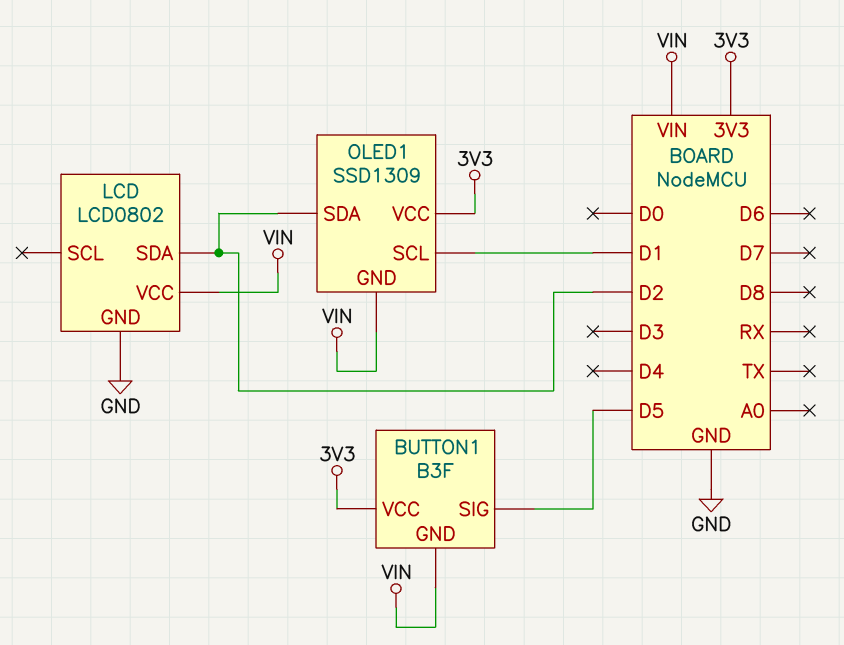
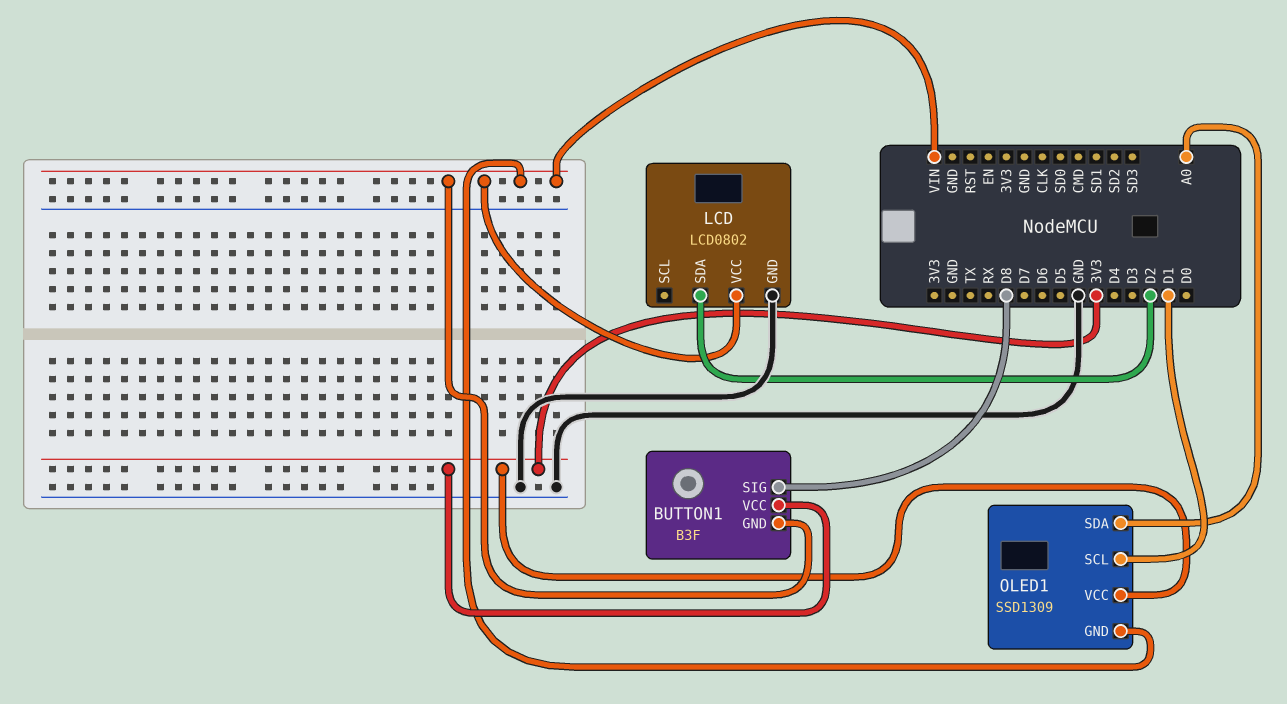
BUTTON1 pin SIG: D5 -> D8
OLED1 pin SDA: D2 -> A0

